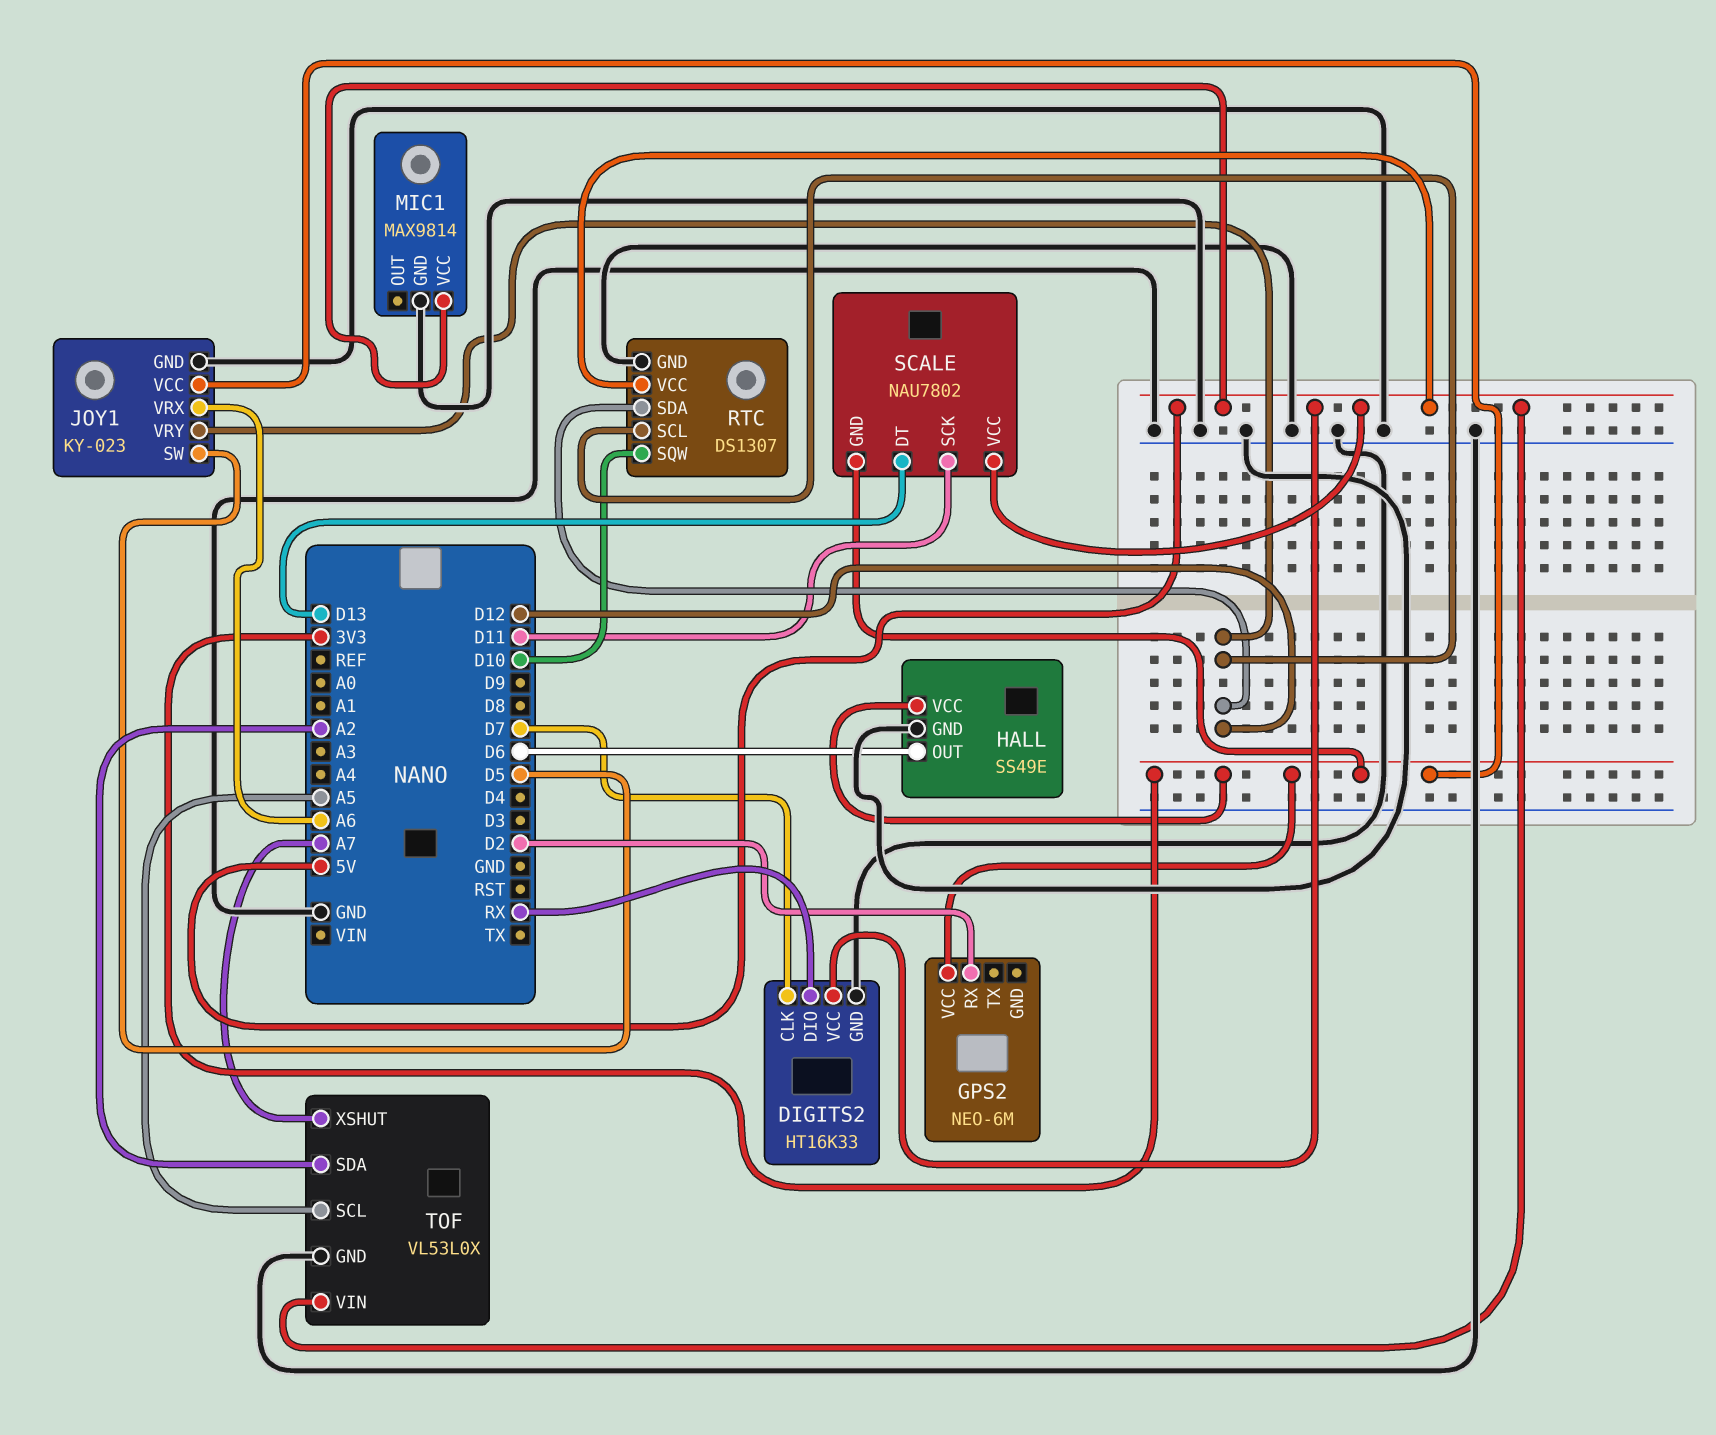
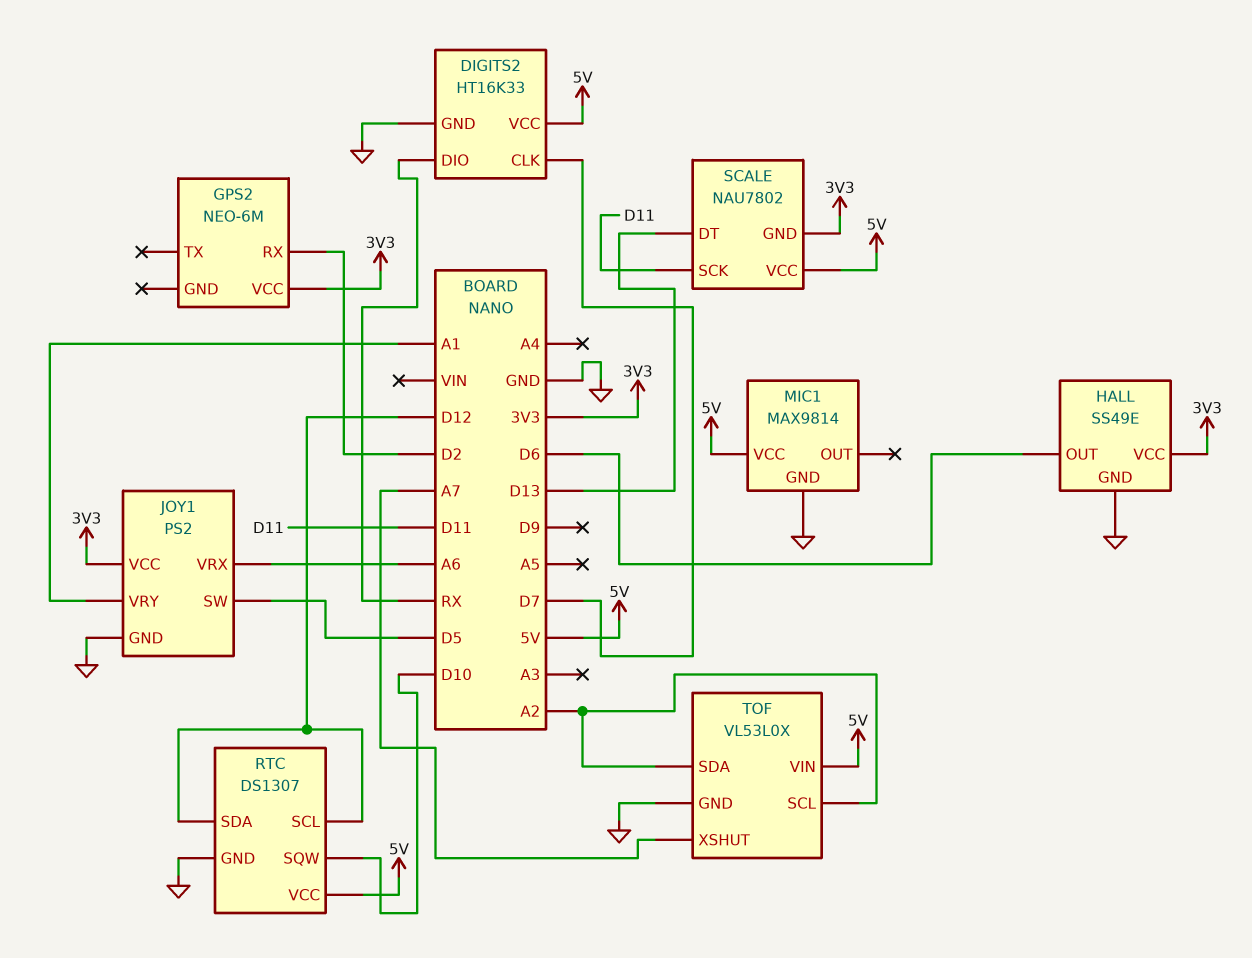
JOY1: KY-023 -> PS2
JOY1 pin VRY: D12 -> A1
TOF pin SCL: A5 -> A2

